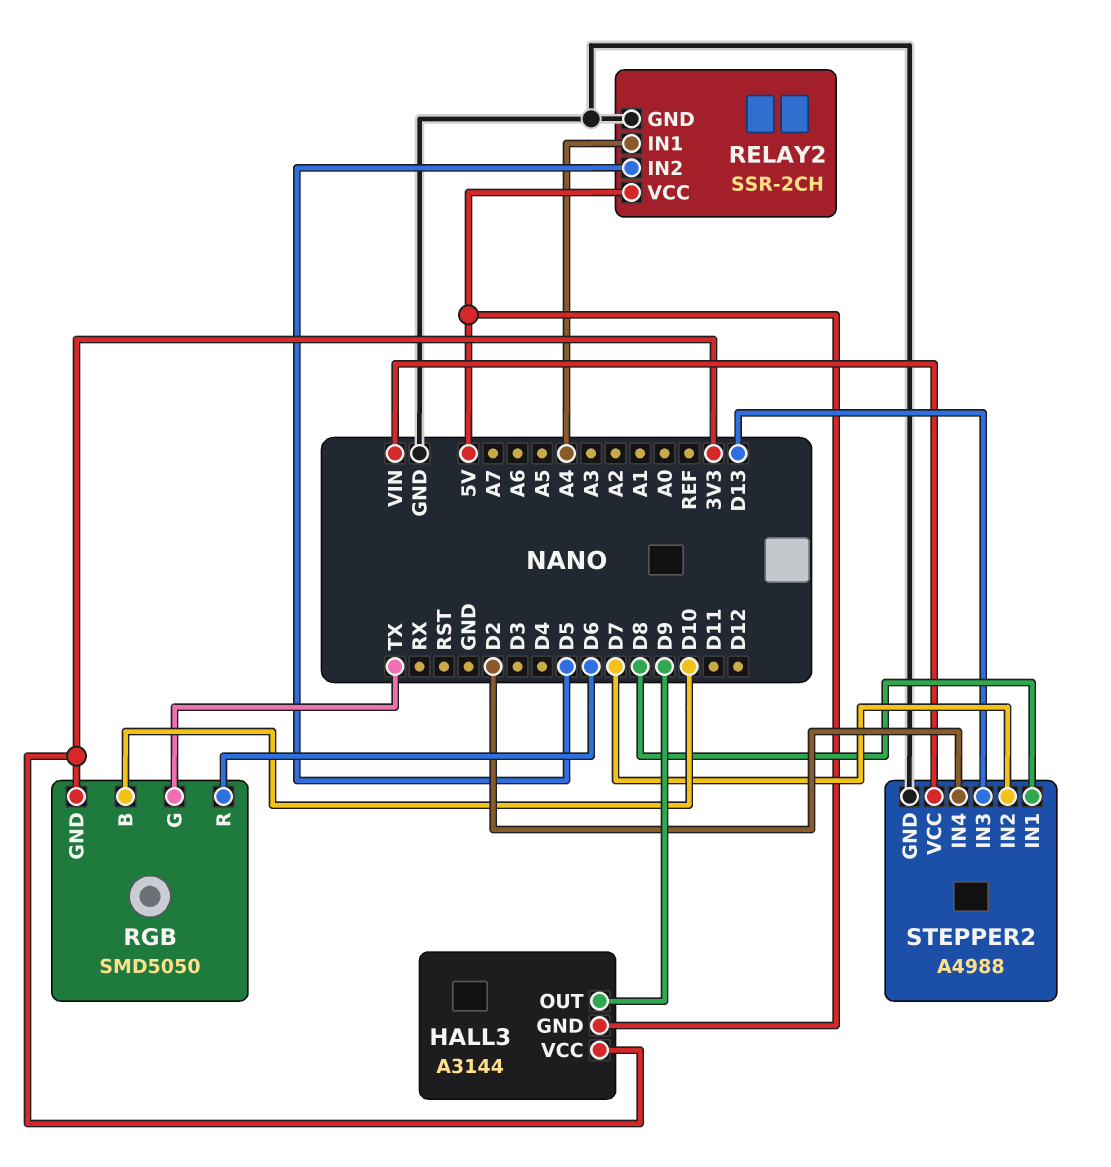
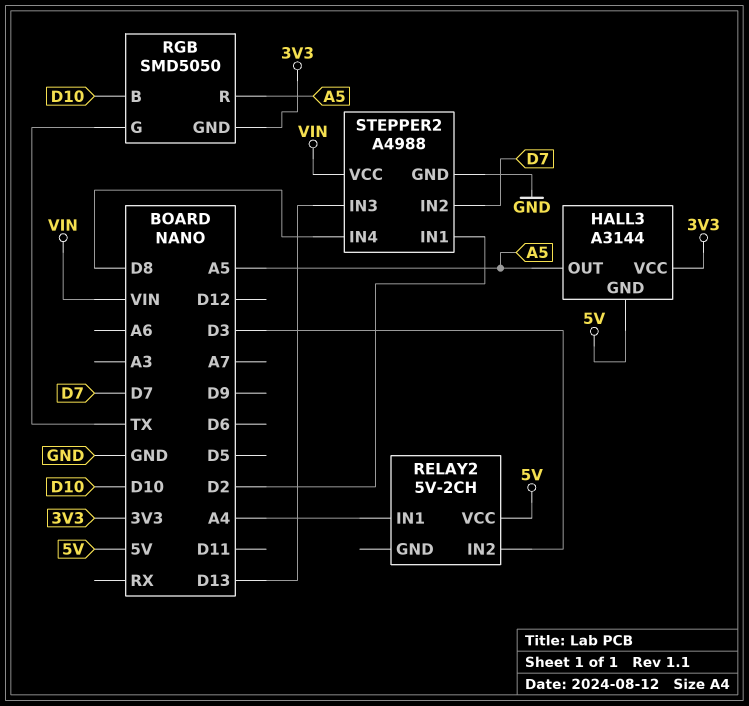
HALL3 pin OUT: D9 -> A5
RELAY2: SSR-2CH -> 5V-2CH
RELAY2 pin GND: GND -> none
RELAY2 pin IN2: D5 -> D3
RGB pin R: D6 -> A5
STEPPER2 pin IN1: D8 -> D2
STEPPER2 pin IN4: D2 -> D8

